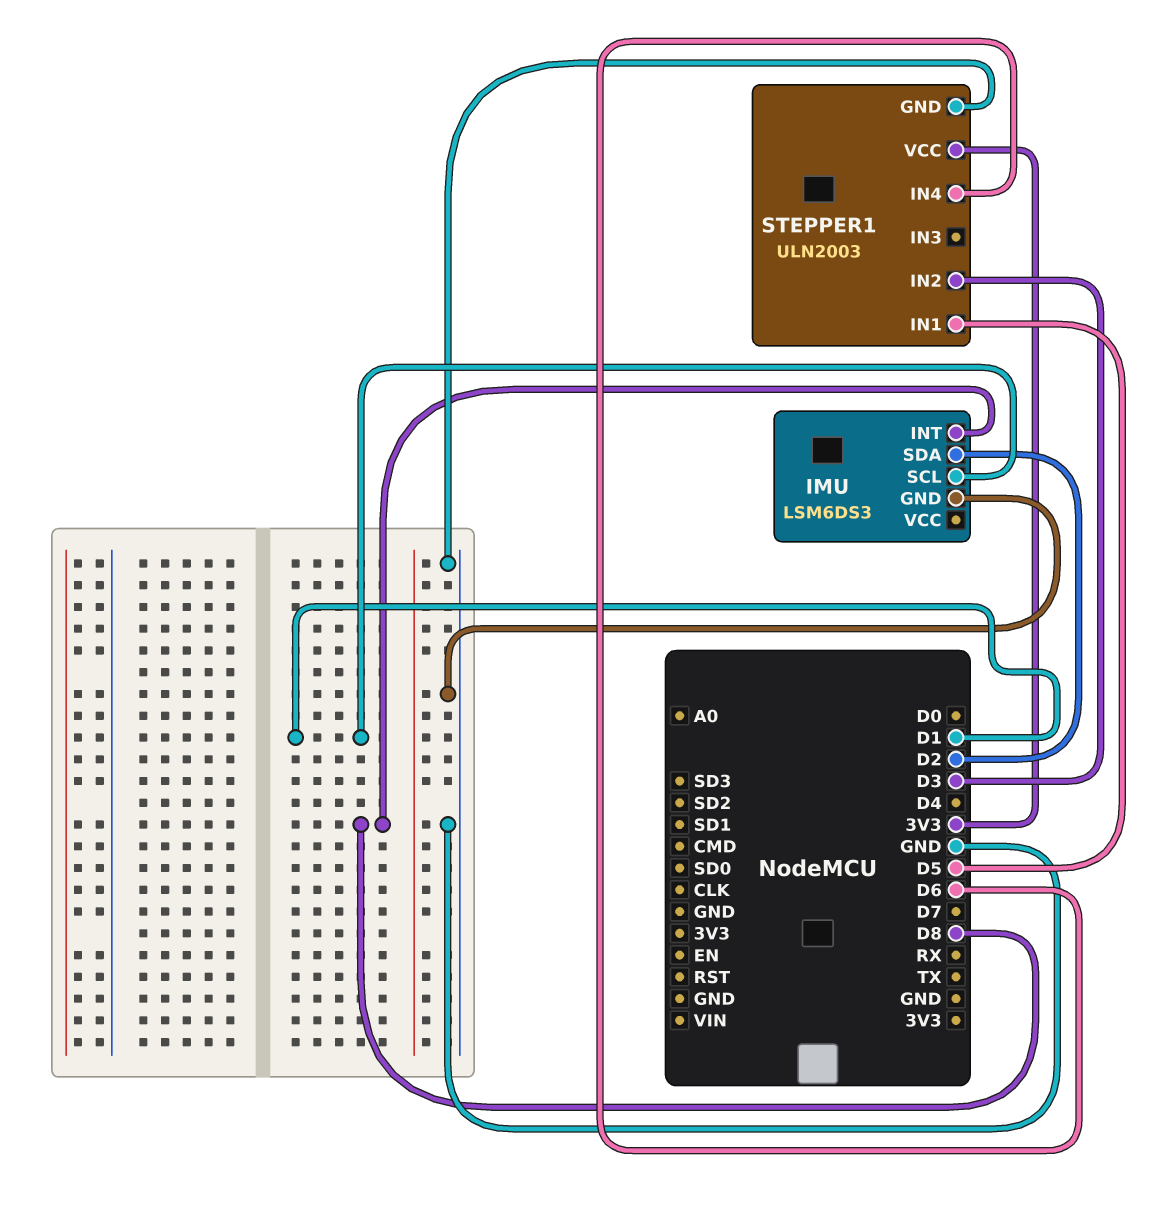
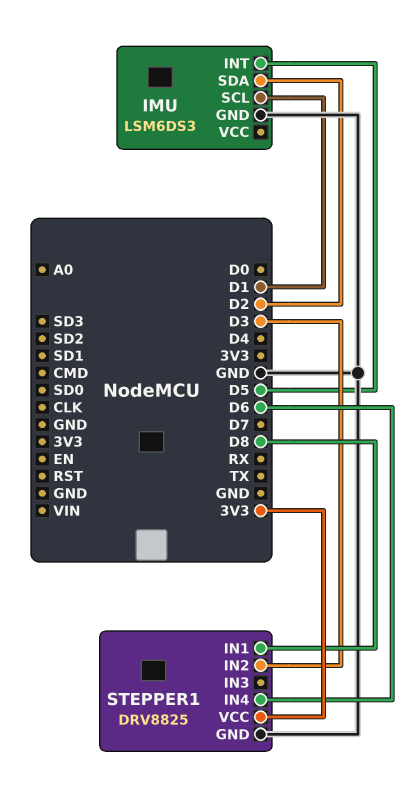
IMU pin INT: D8 -> D5
STEPPER1: ULN2003 -> DRV8825
STEPPER1 pin IN1: D5 -> D8

